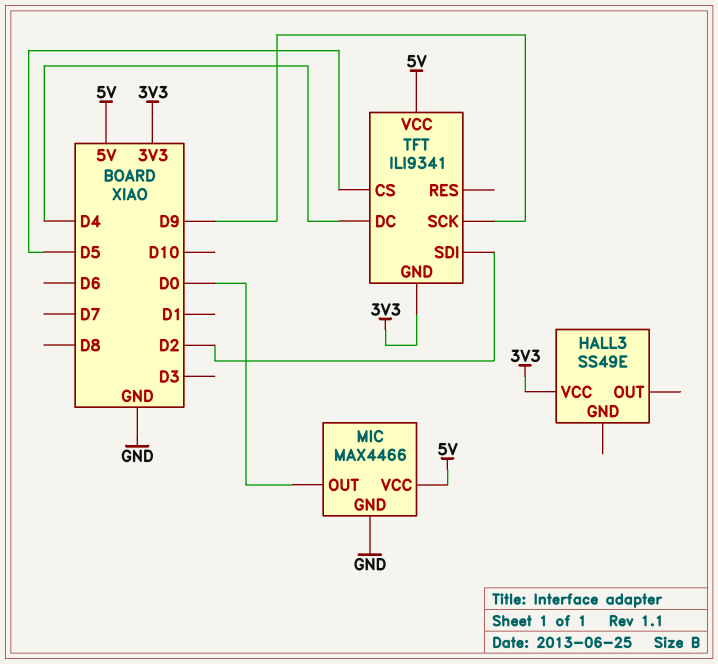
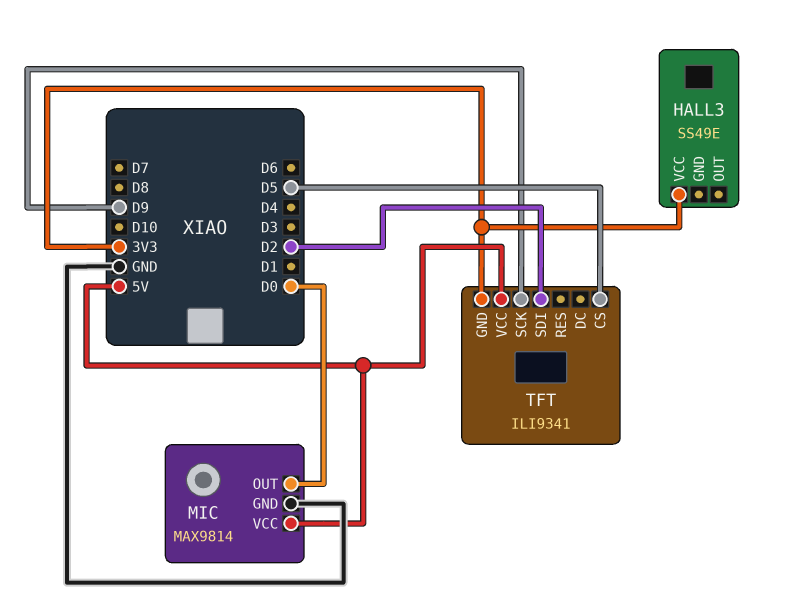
MIC: MAX4466 -> MAX9814
TFT pin DC: D4 -> none

